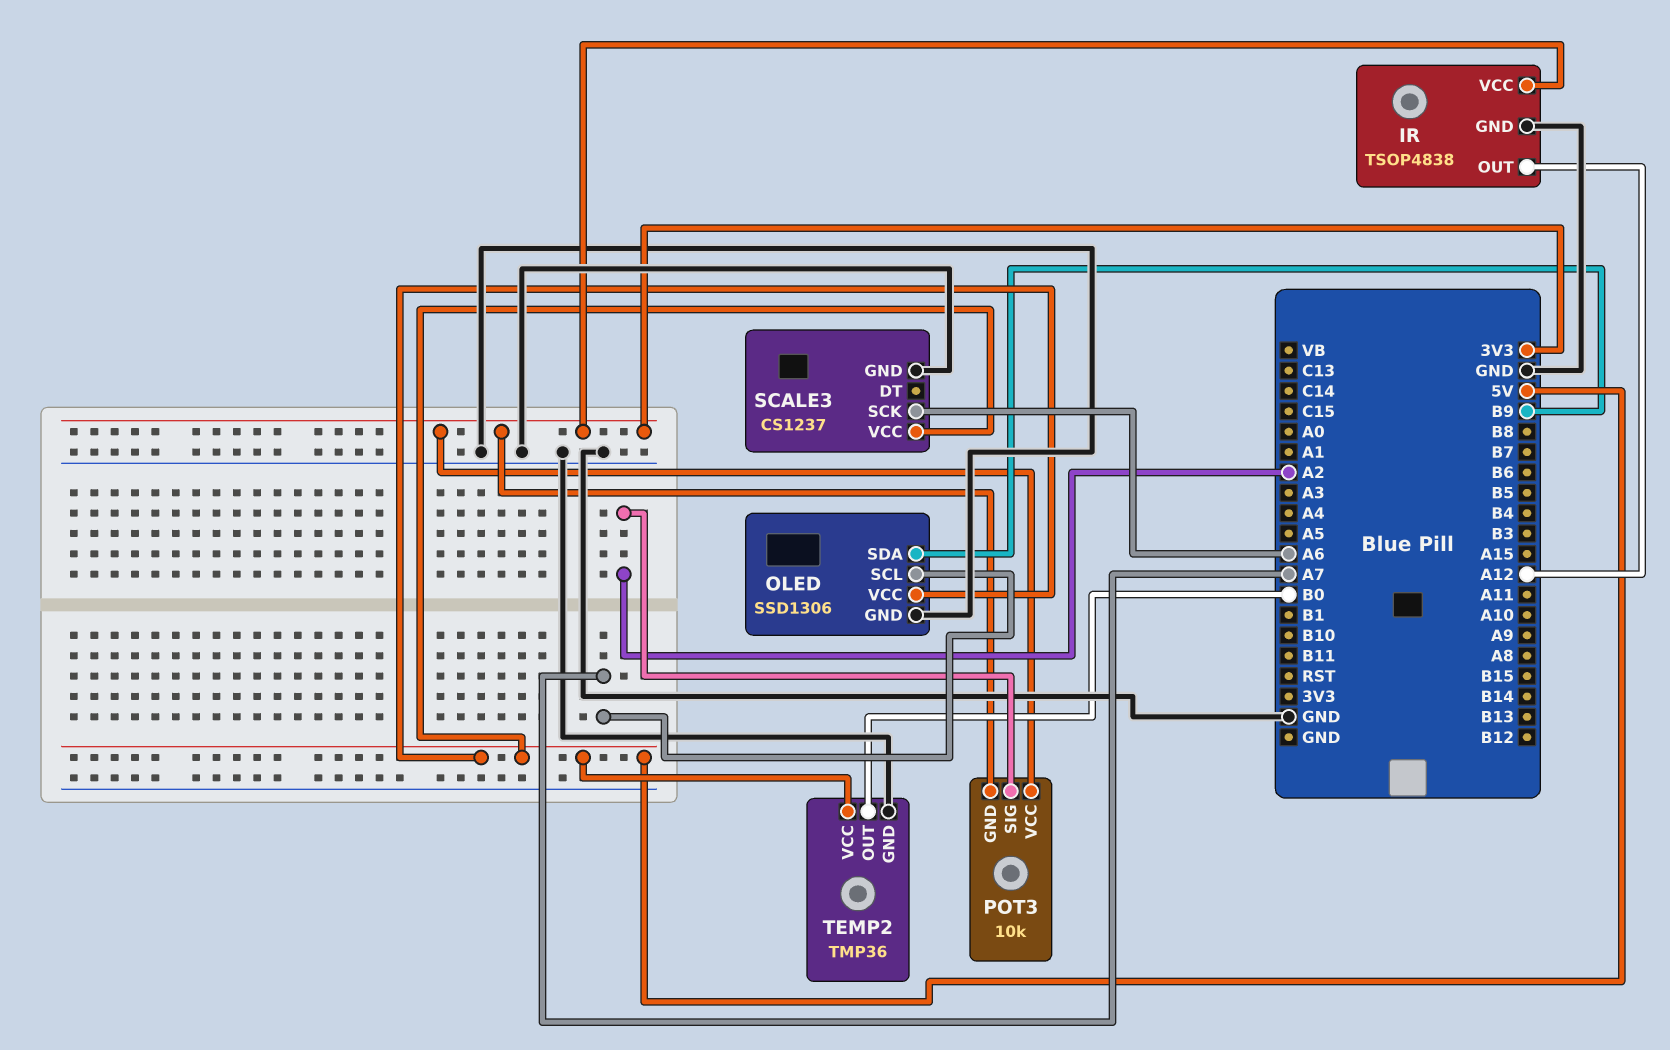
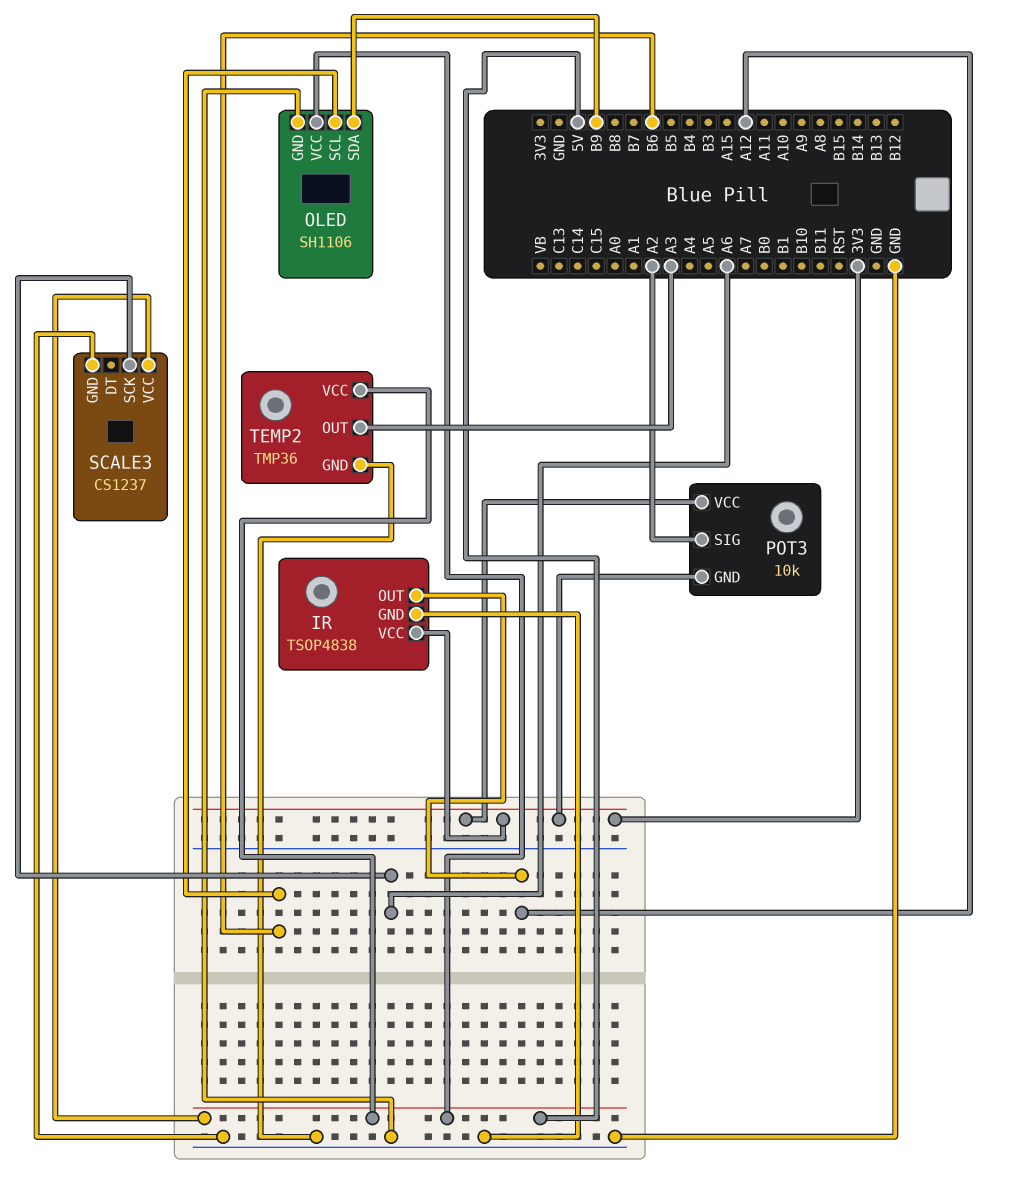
OLED: SSD1306 -> SH1106
OLED pin SCL: A7 -> B6
TEMP2 pin OUT: B0 -> A3

